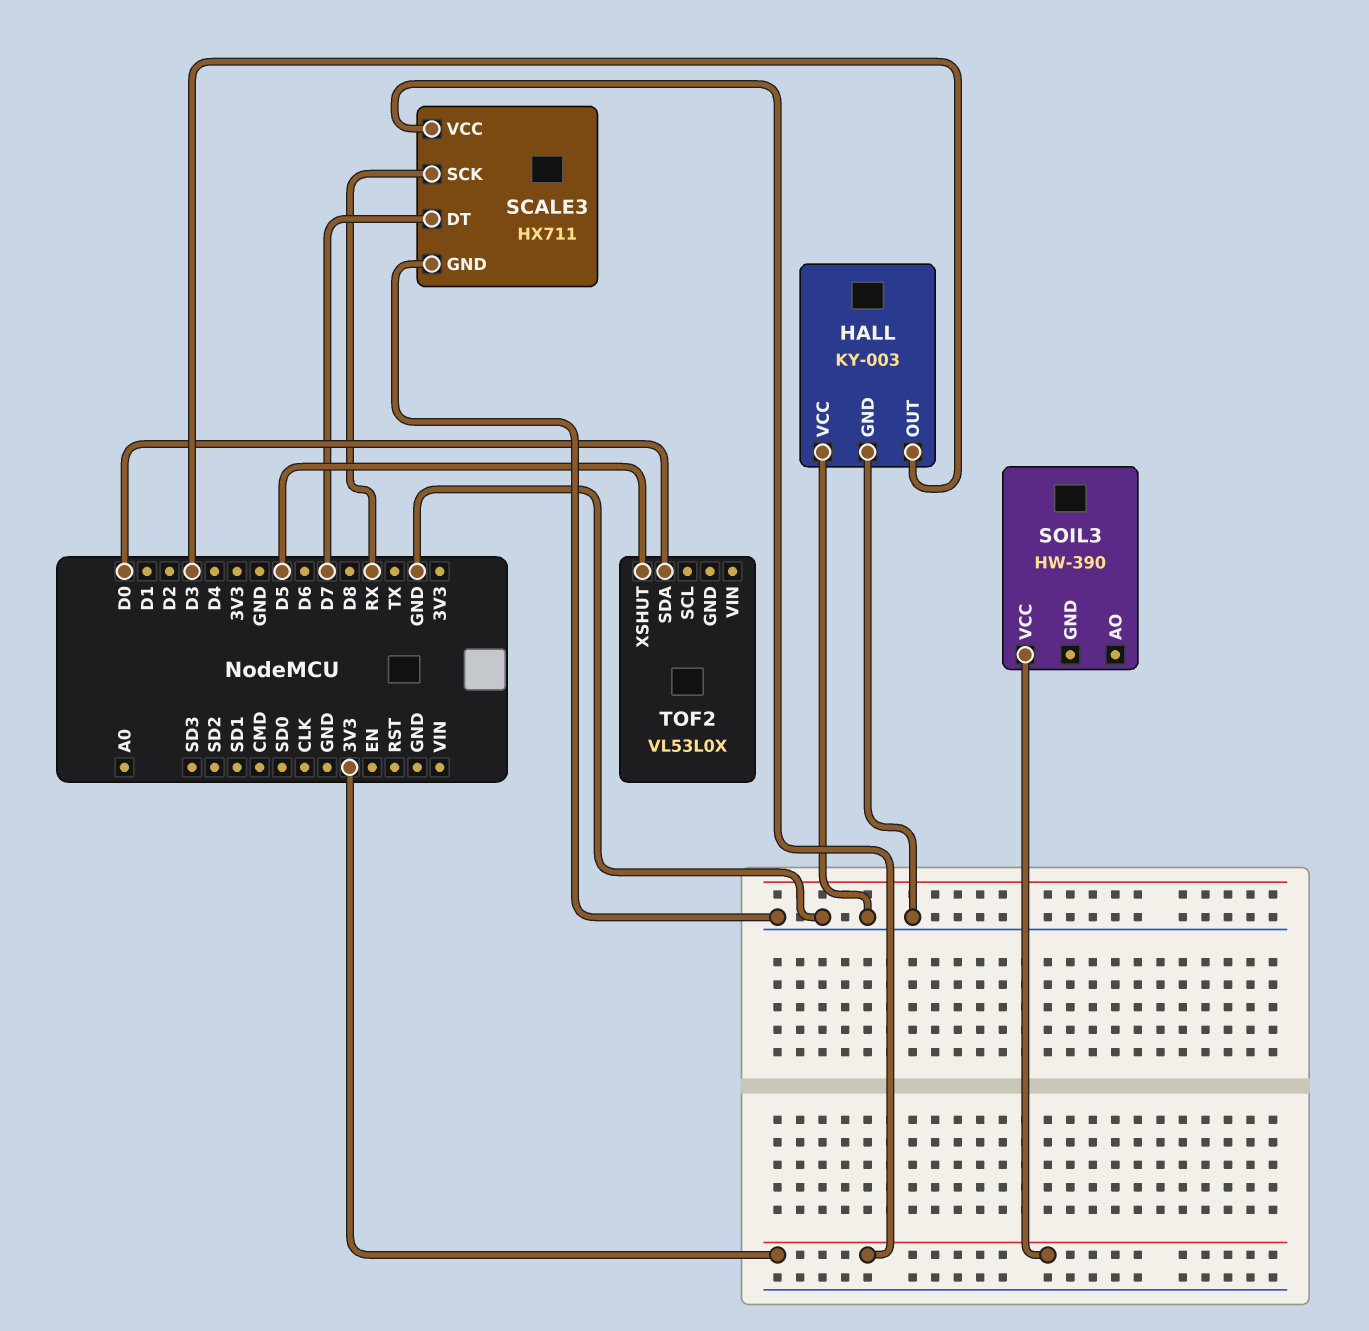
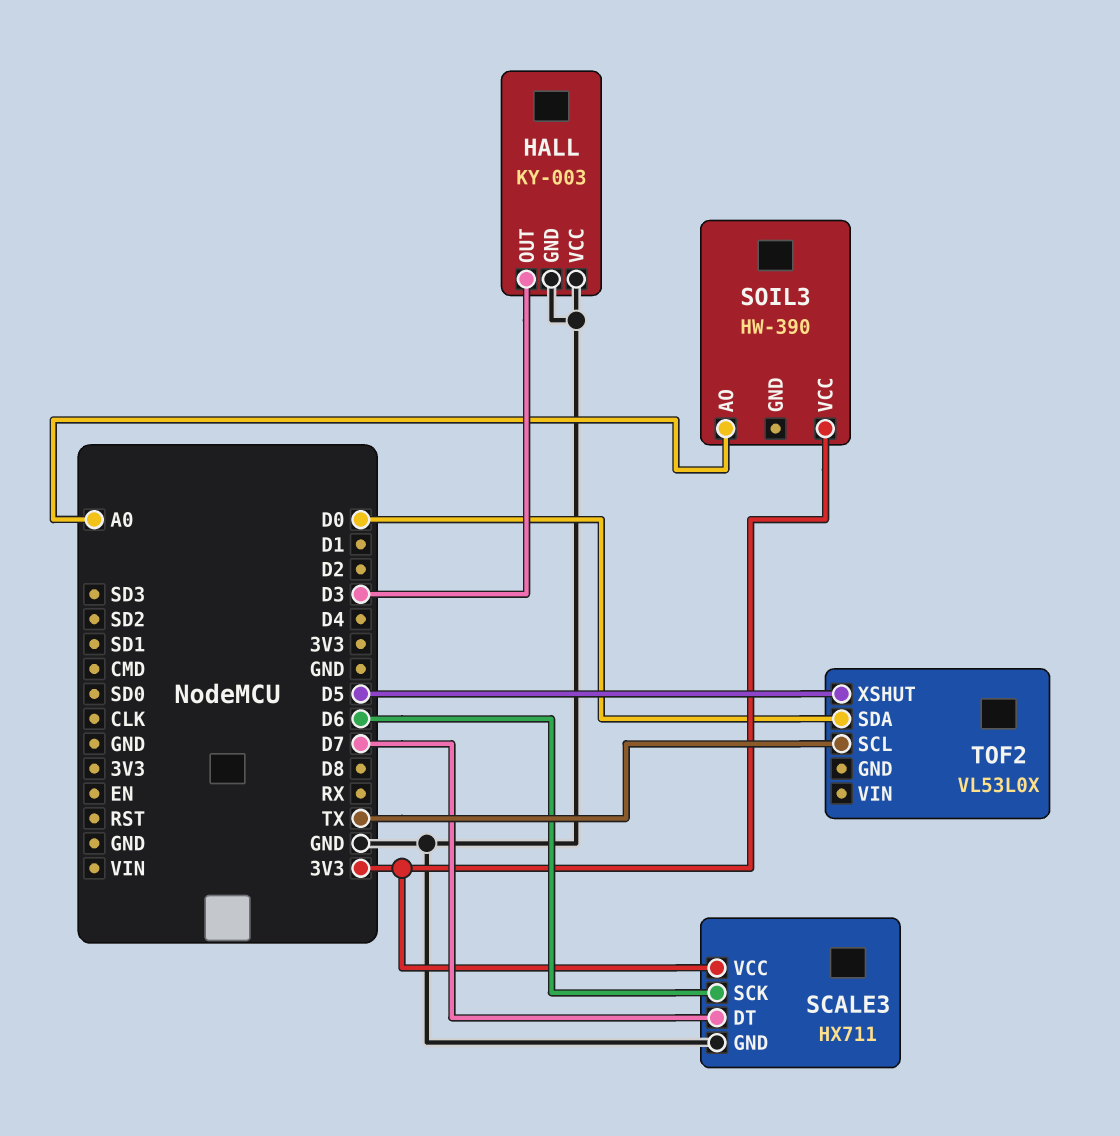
SCALE3 pin SCK: RX -> D6
SOIL3 pin AO: none -> A0
TOF2 pin SCL: none -> TX

